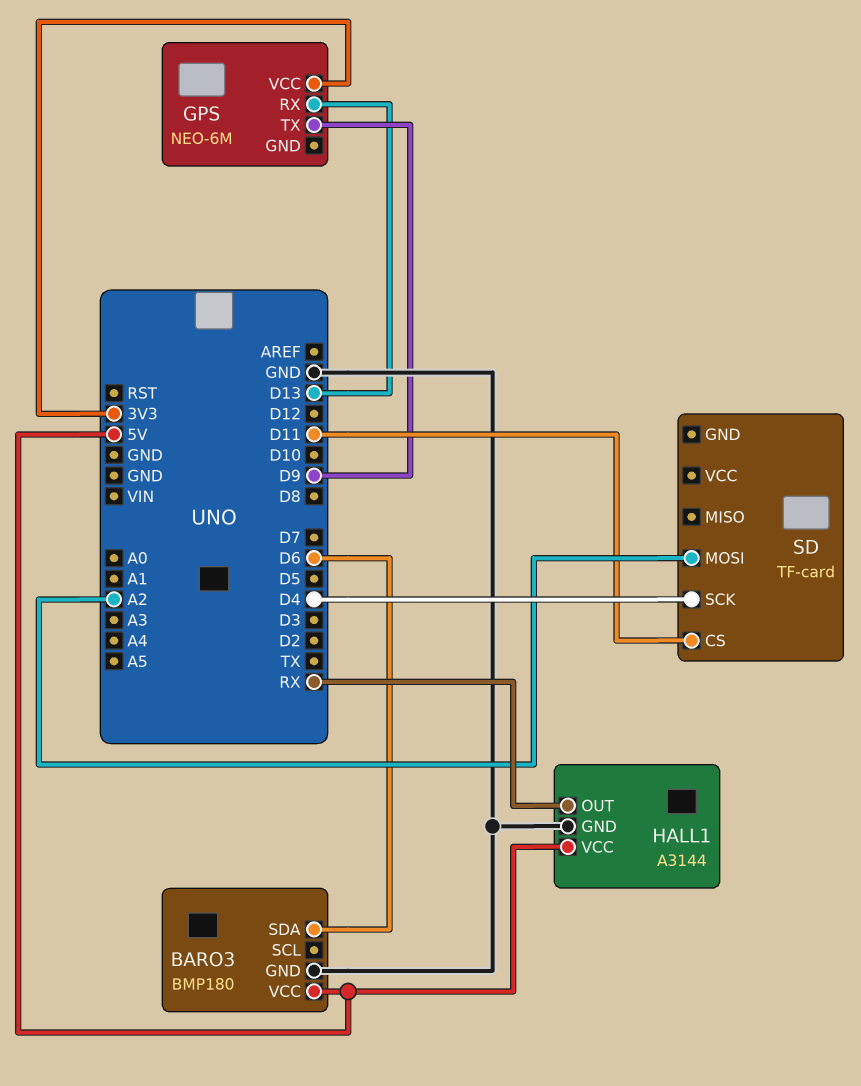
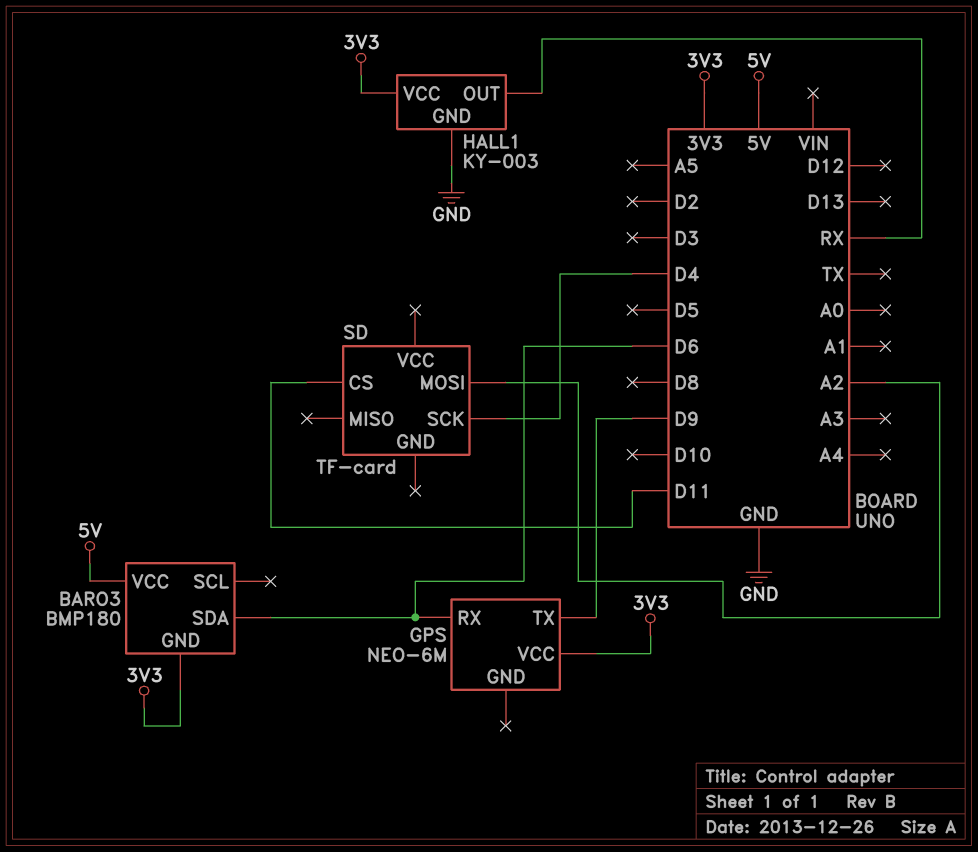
BARO3 pin GND: GND -> 3V3
GPS pin RX: D13 -> D6
HALL1: A3144 -> KY-003
HALL1 pin VCC: 5V -> 3V3

